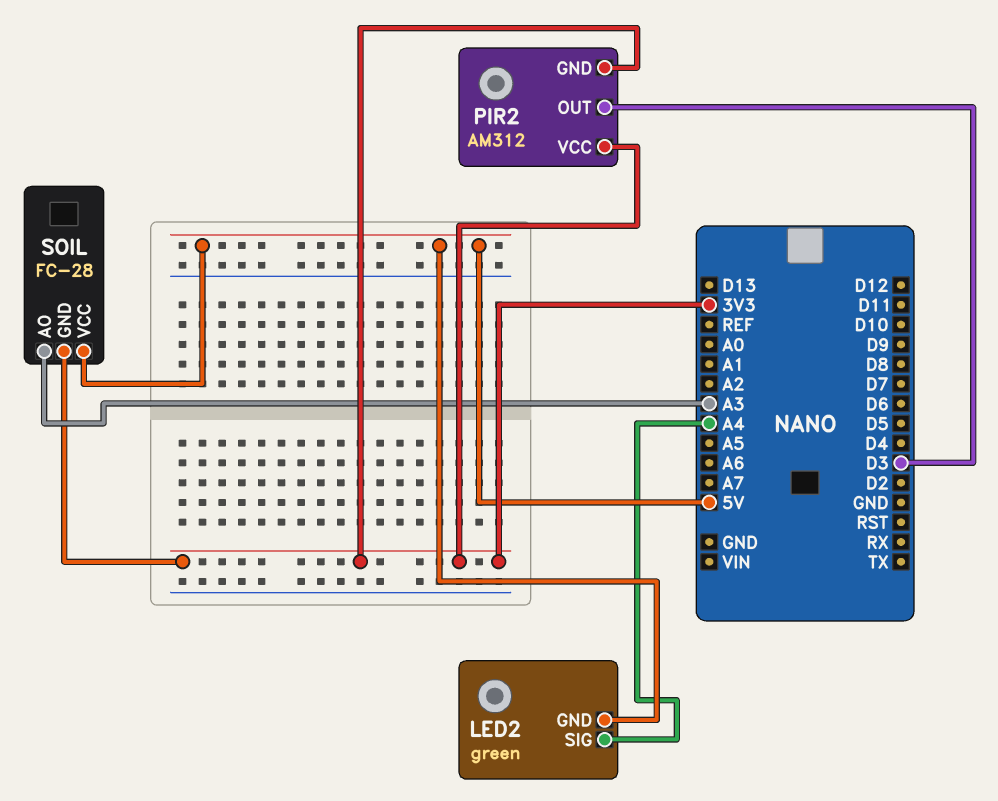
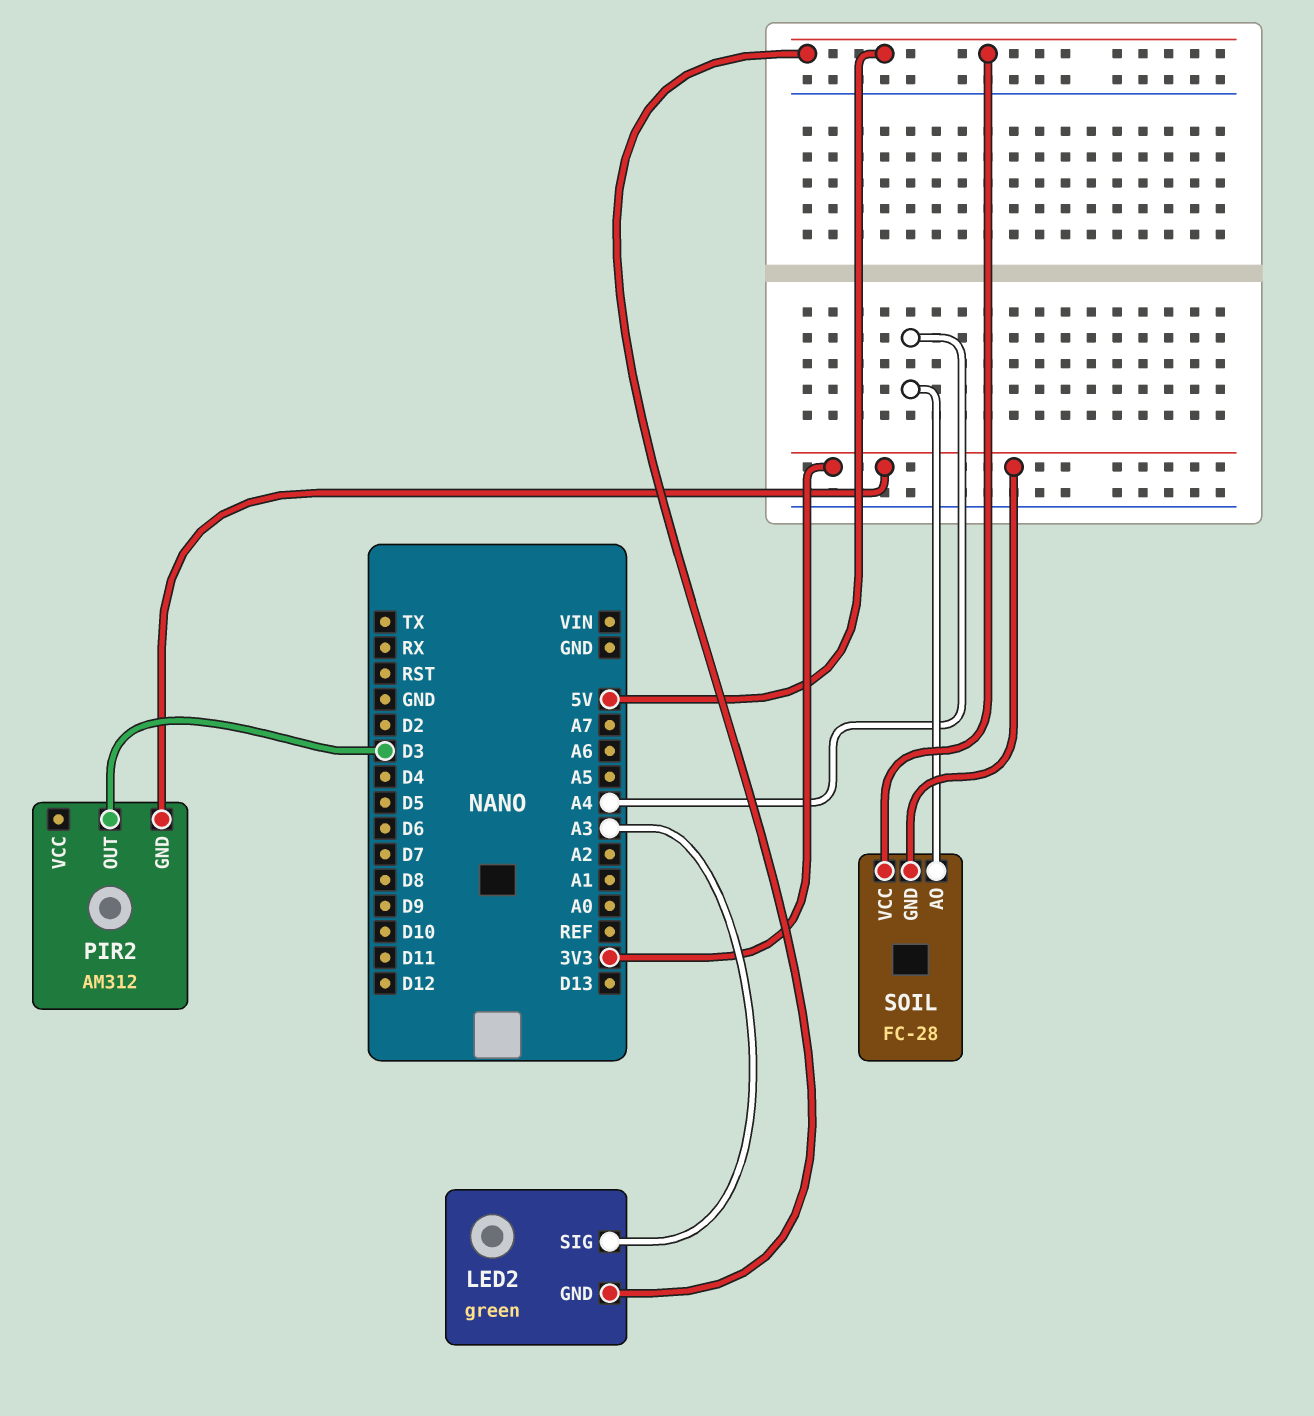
LED2 pin SIG: A4 -> A3
PIR2 pin VCC: 3V3 -> none
SOIL pin AO: A3 -> A4

